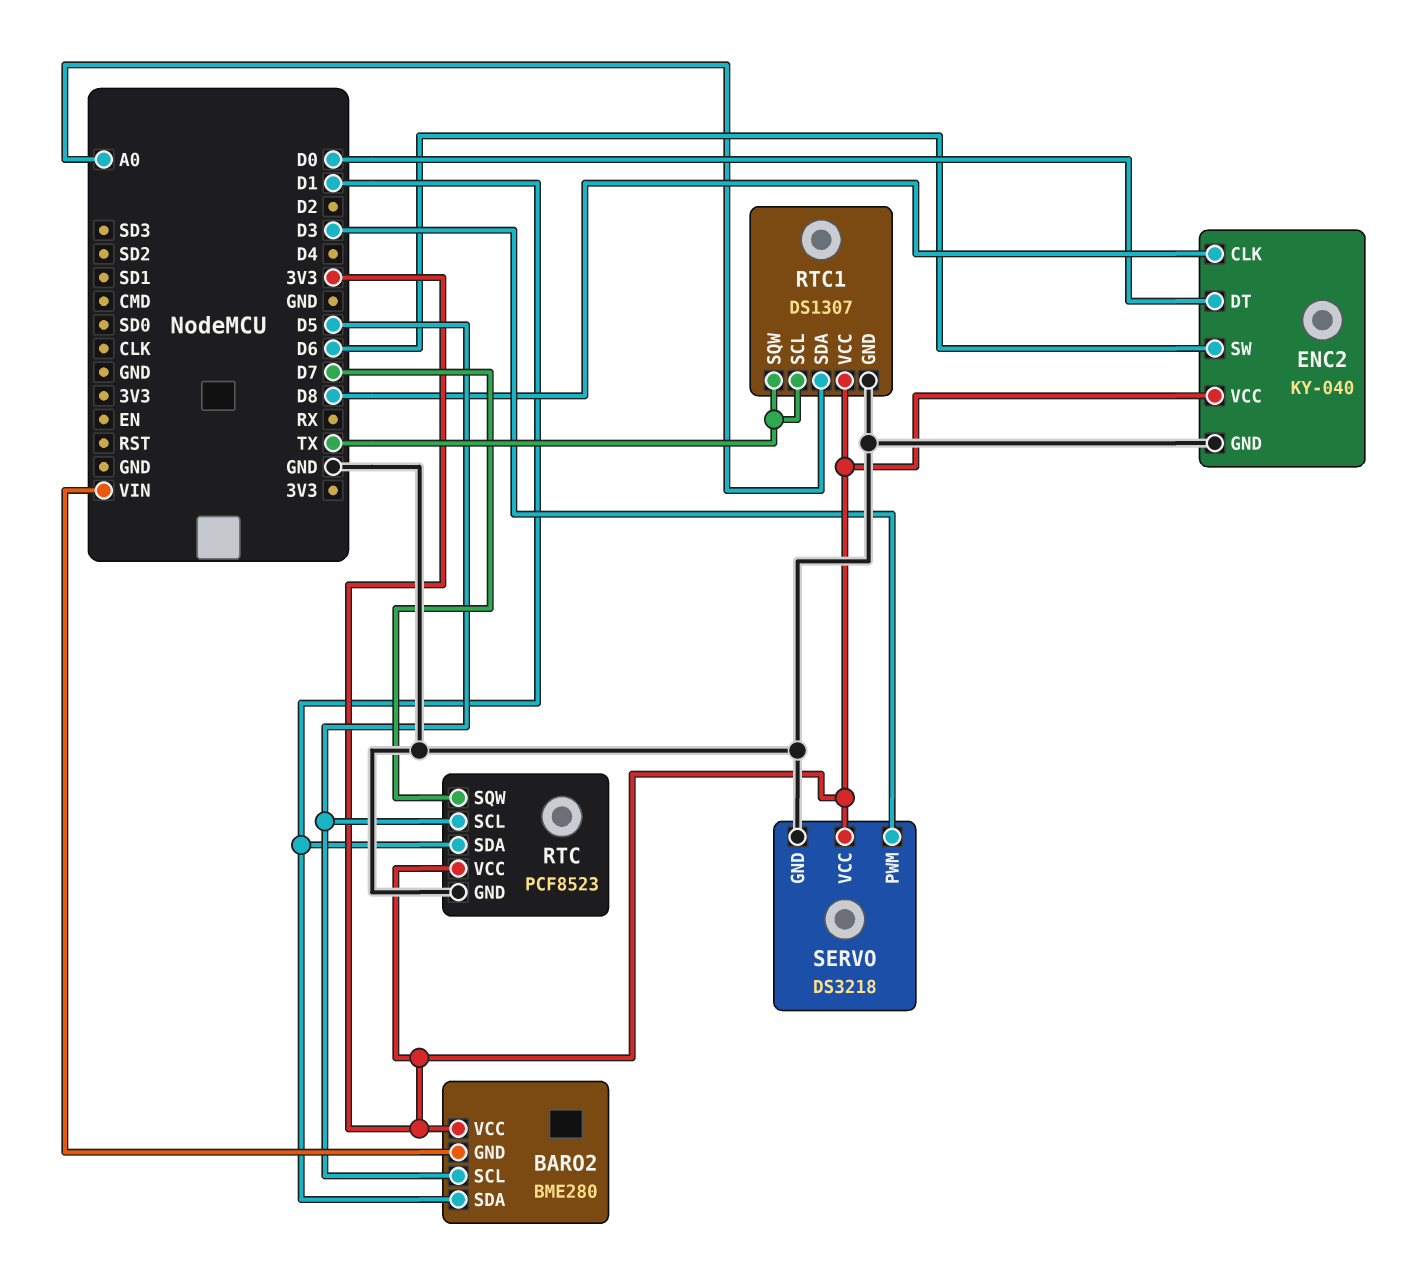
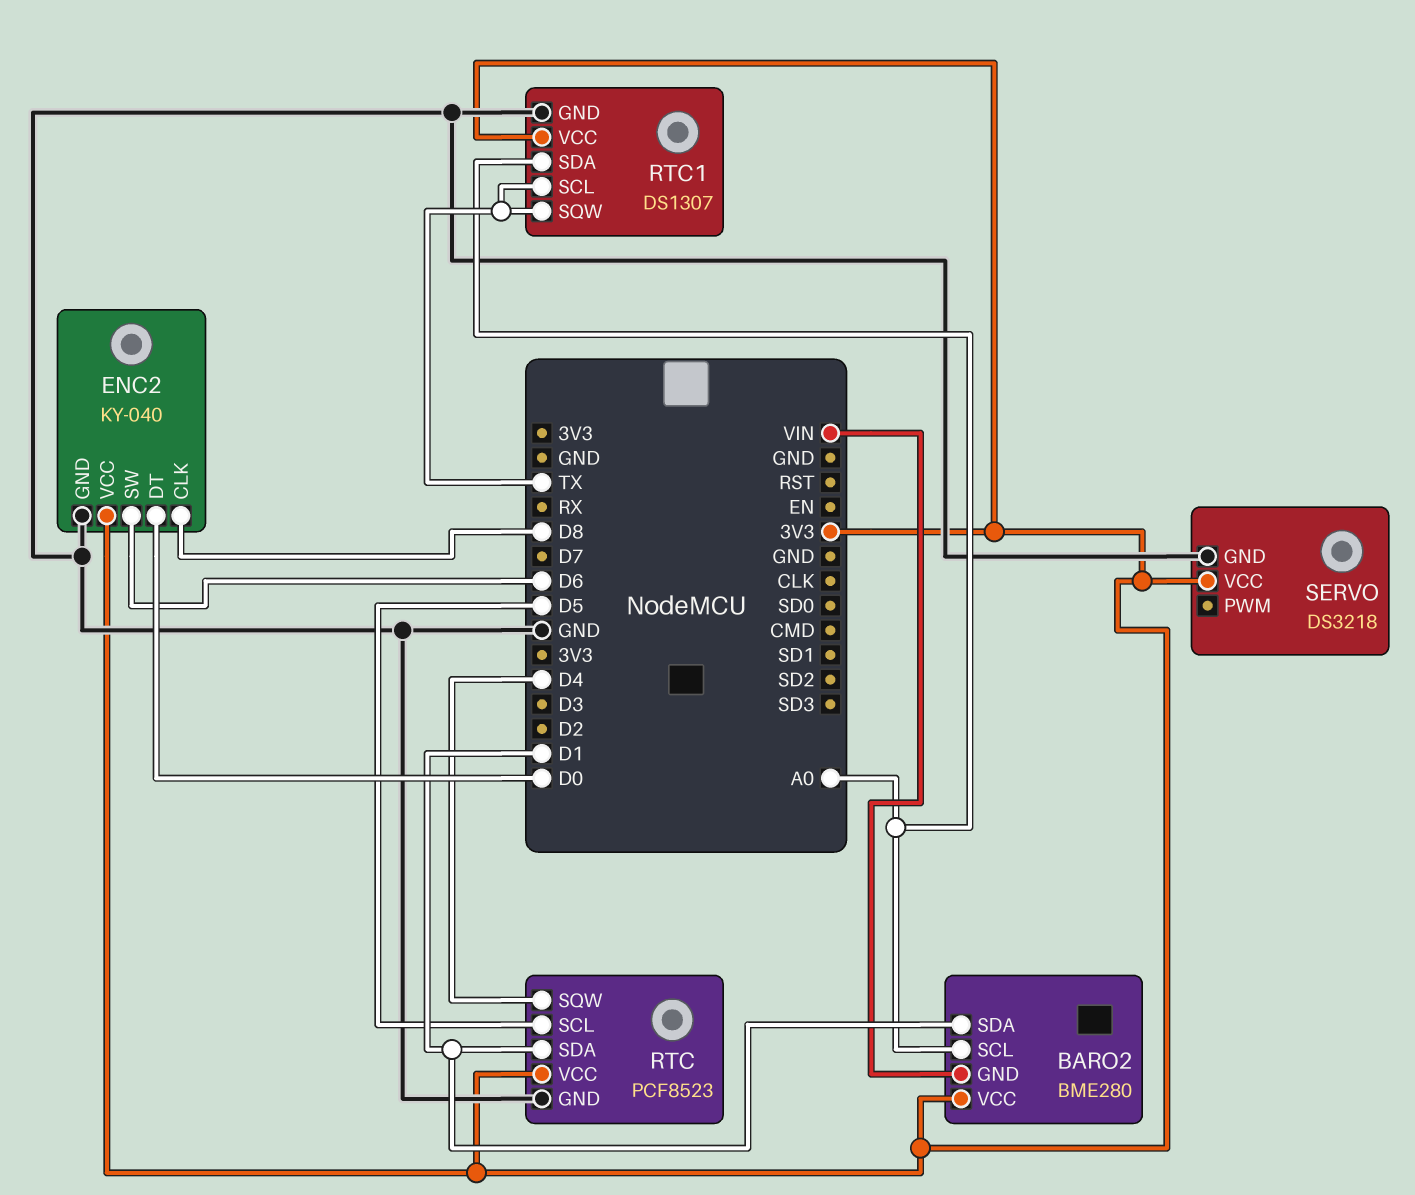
BARO2 pin SCL: D5 -> A0
RTC pin SQW: D7 -> D4
SERVO pin PWM: D3 -> none

